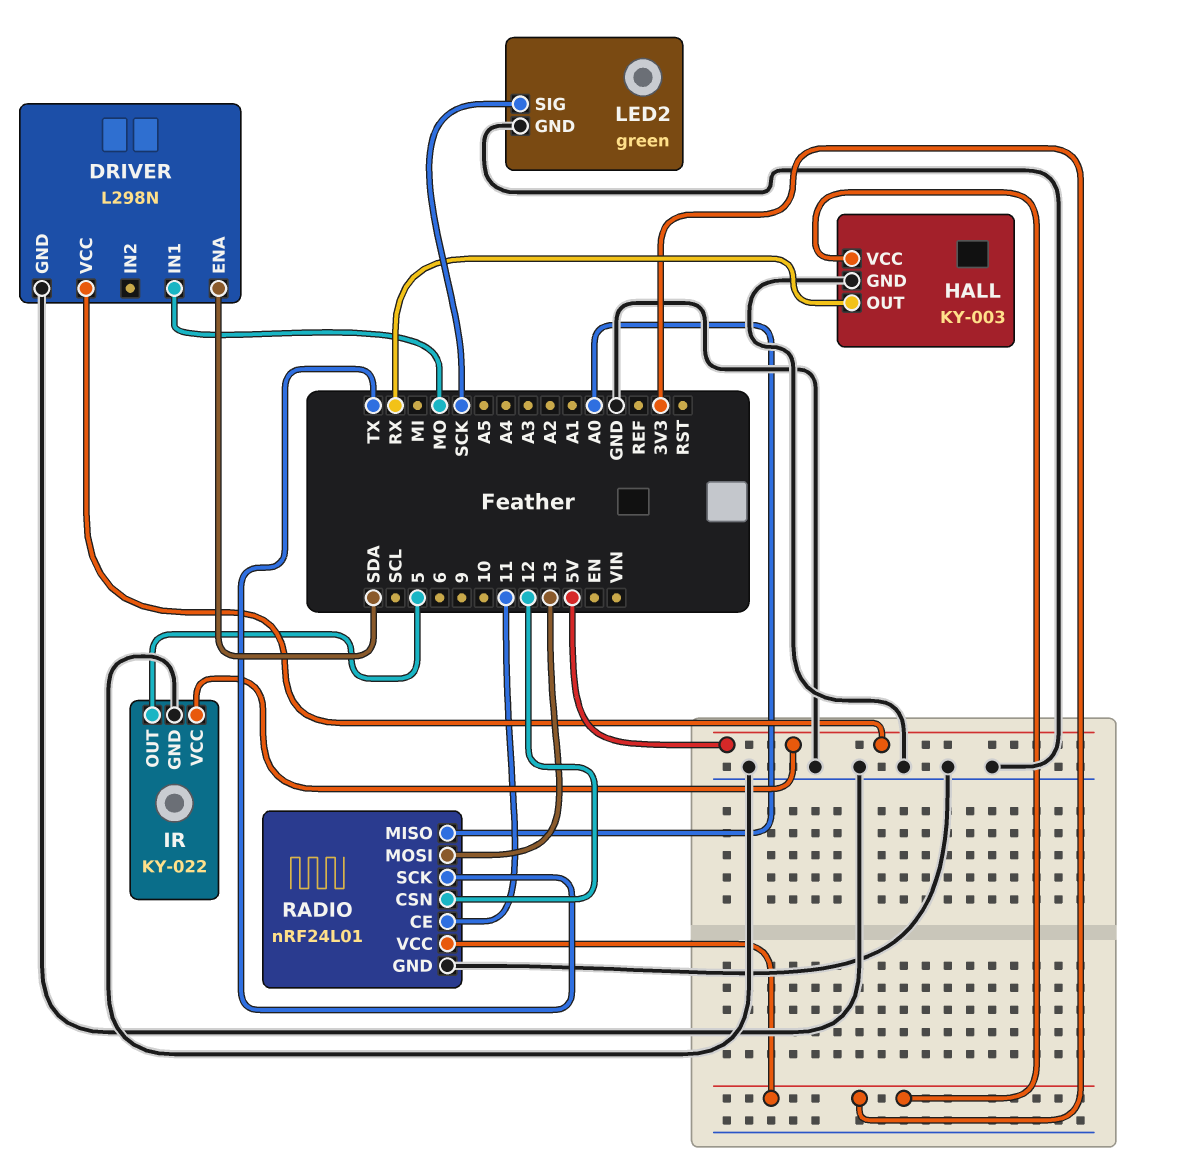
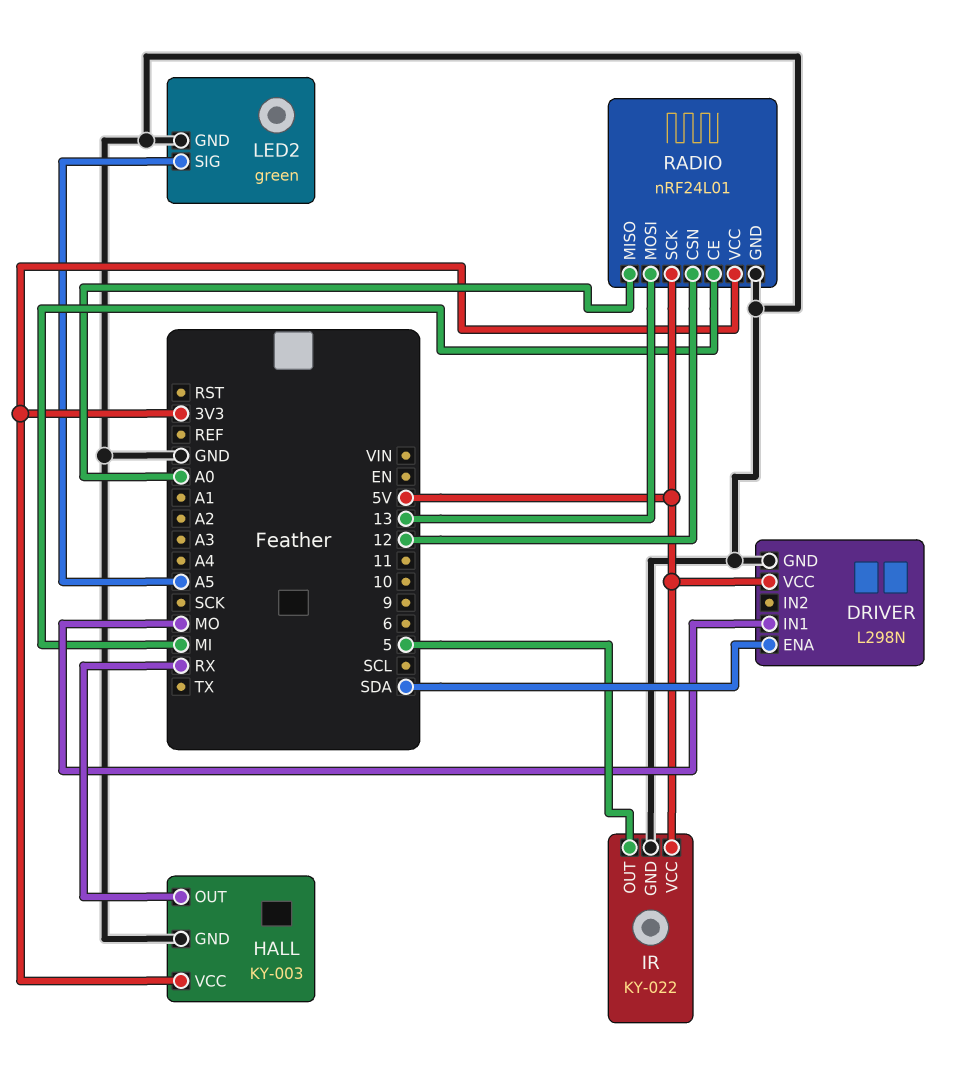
LED2 pin SIG: SCK -> A5
RADIO pin CE: 11 -> MI
RADIO pin SCK: TX -> 5V

